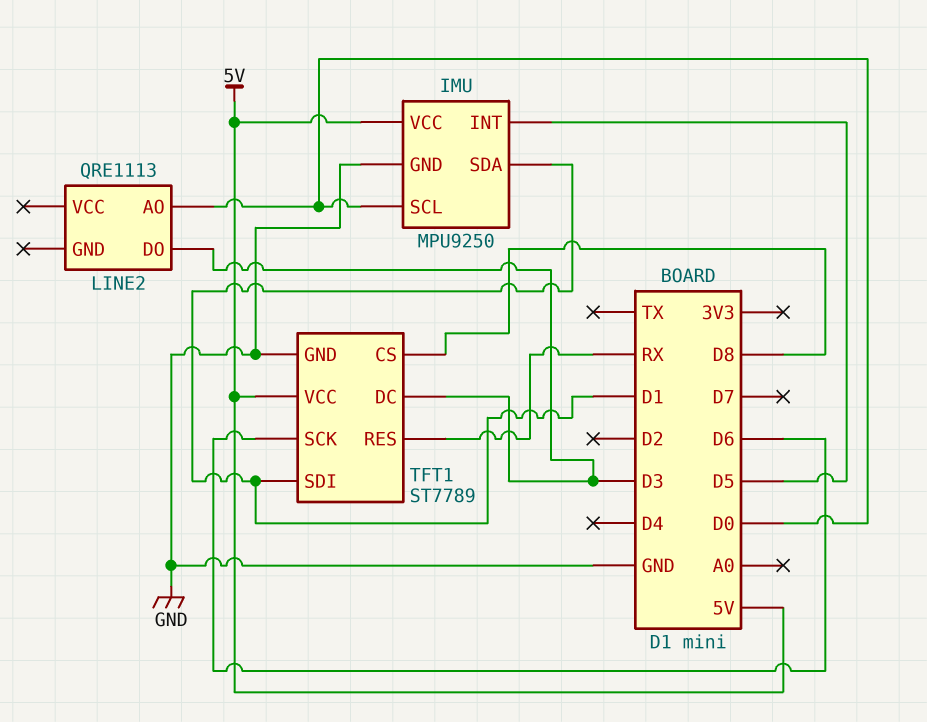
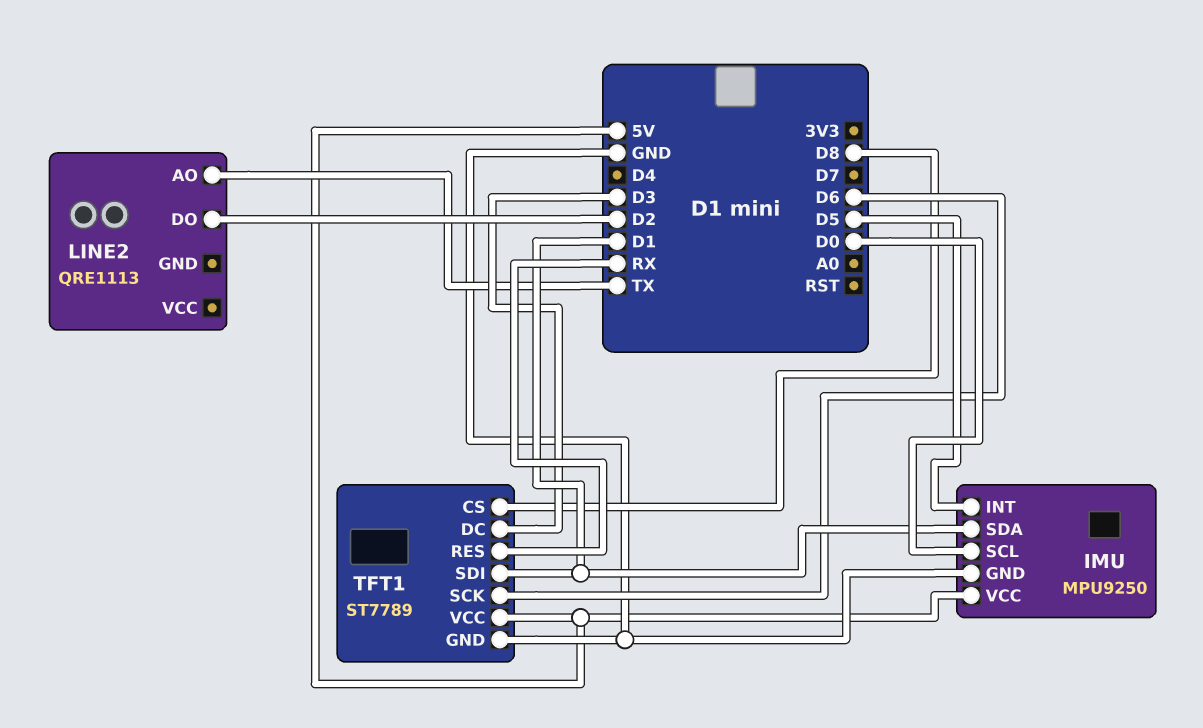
LINE2 pin AO: D0 -> TX
LINE2 pin DO: D3 -> D2

